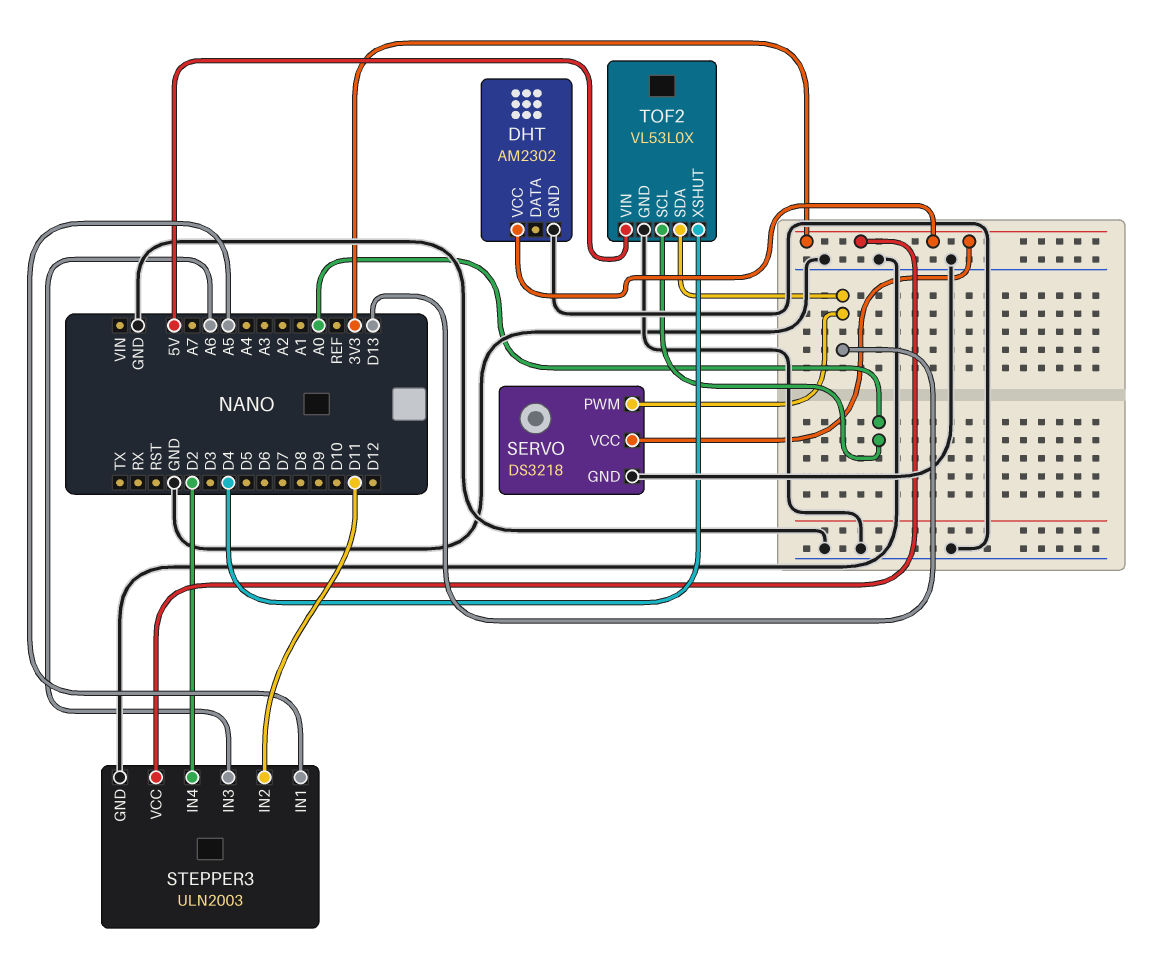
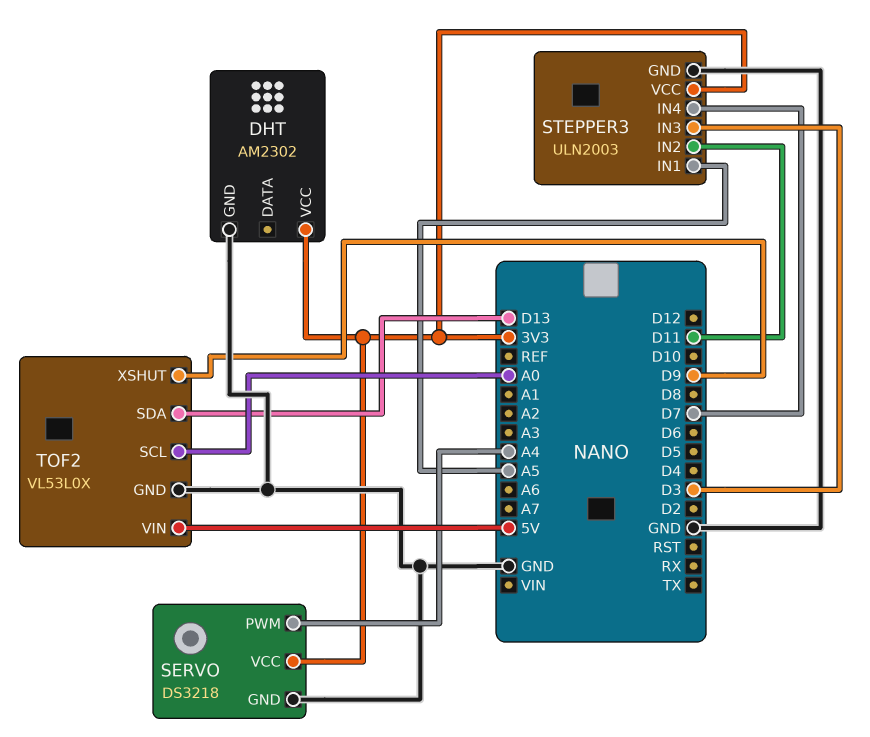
SERVO pin PWM: D13 -> A4
STEPPER3 pin IN3: A6 -> D3
STEPPER3 pin IN4: D2 -> D7
TOF2 pin XSHUT: D4 -> D9

